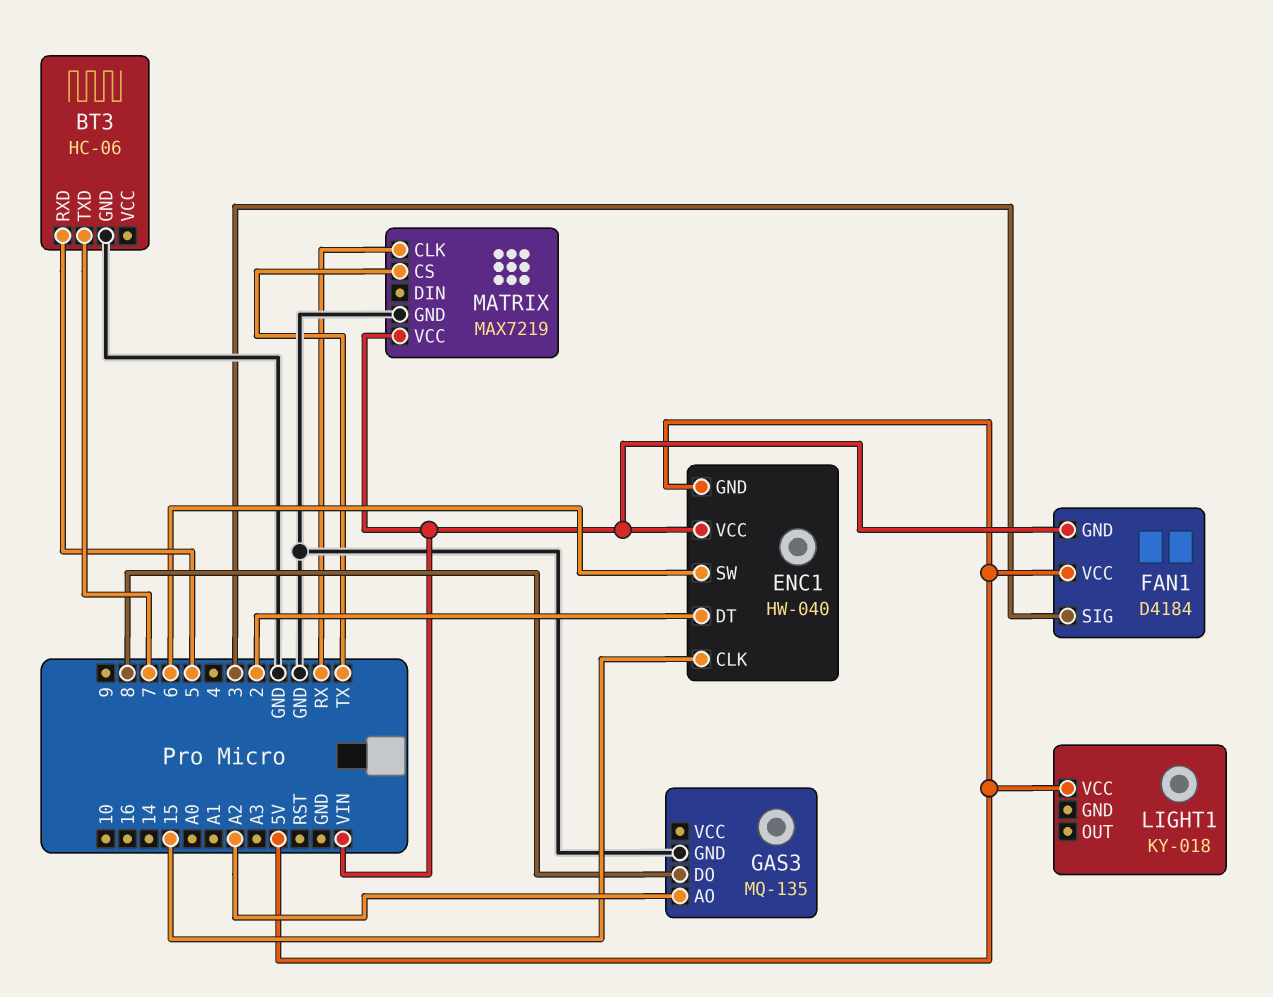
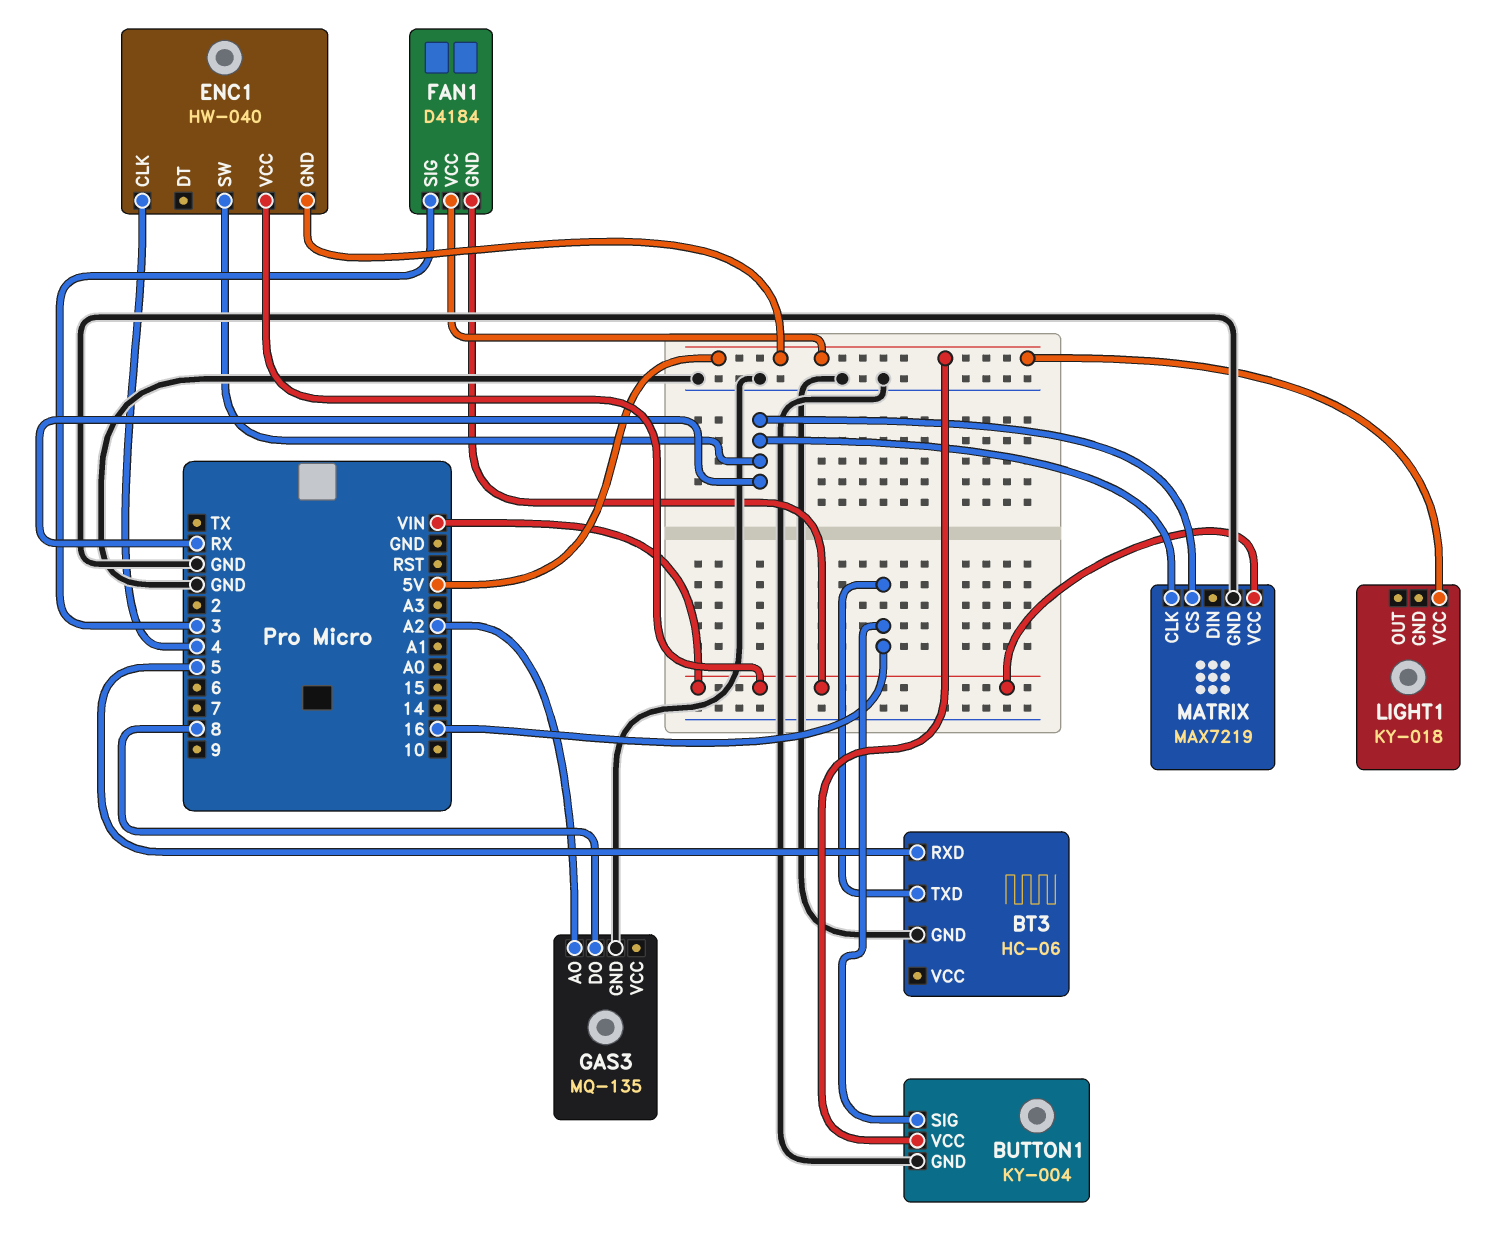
BT3 pin TXD: 7 -> 16
BUTTON1: none -> KY-004
BUTTON1 pin GND: none -> GND
BUTTON1 pin SIG: none -> 16
BUTTON1 pin VCC: none -> 5V
ENC1 pin CLK: 15 -> 4
ENC1 pin DT: 2 -> none
ENC1 pin SW: 6 -> RX
MATRIX pin CS: TX -> RX

